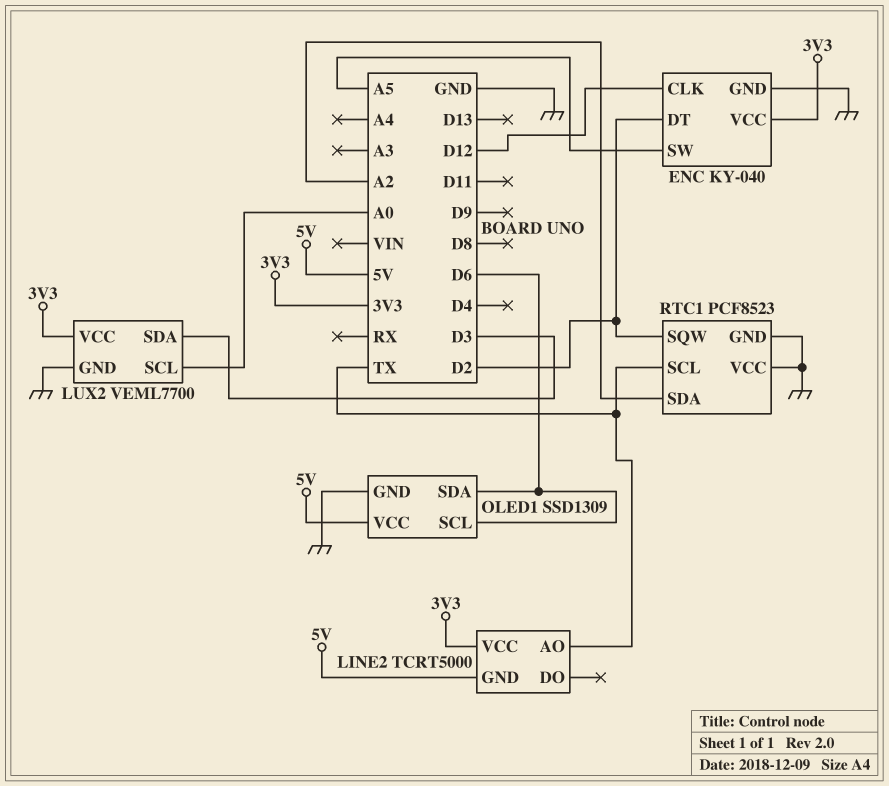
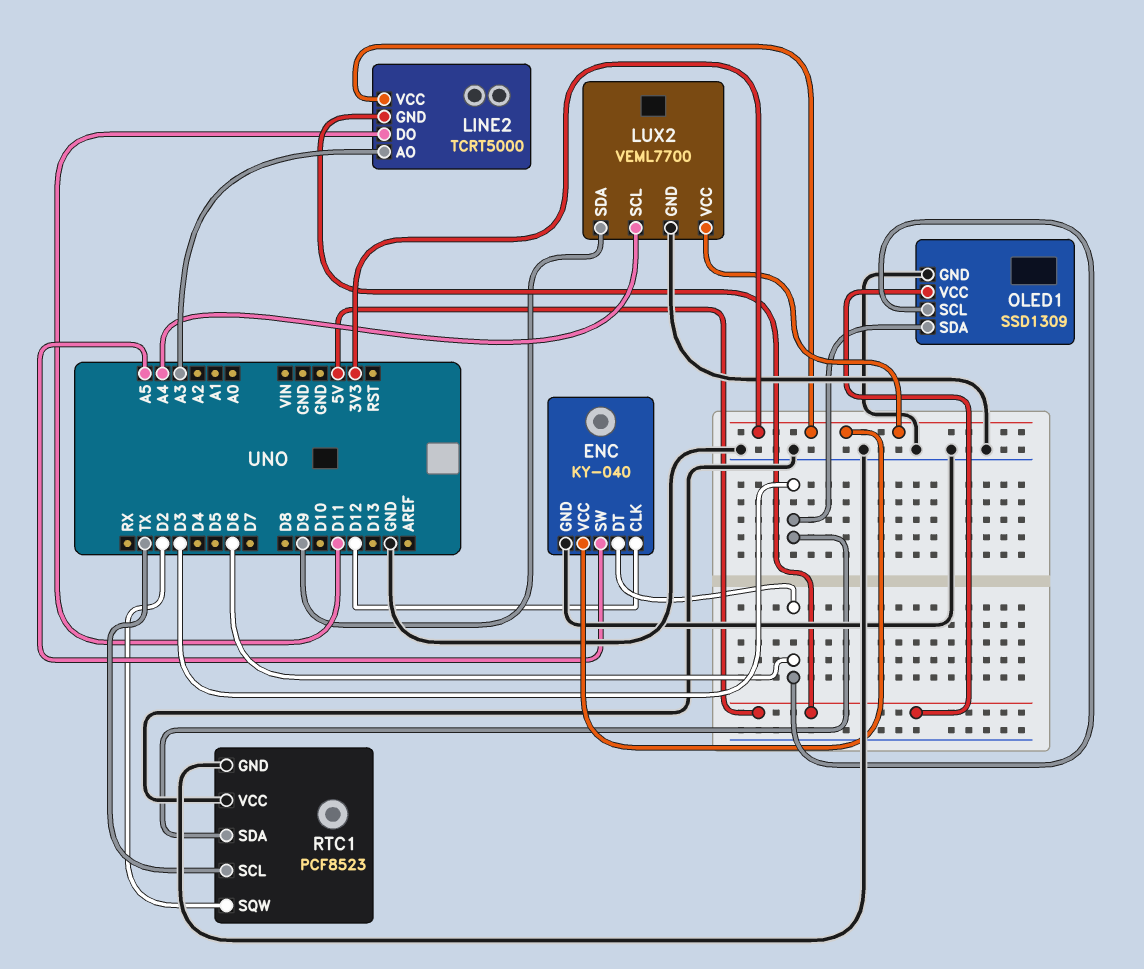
ENC pin DT: D2 -> D6
LINE2 pin AO: TX -> A3
LINE2 pin DO: none -> D11
LUX2 pin SCL: A0 -> A4
LUX2 pin SDA: D3 -> D9
OLED1 pin SDA: D6 -> D3
RTC1 pin SDA: A2 -> D3

